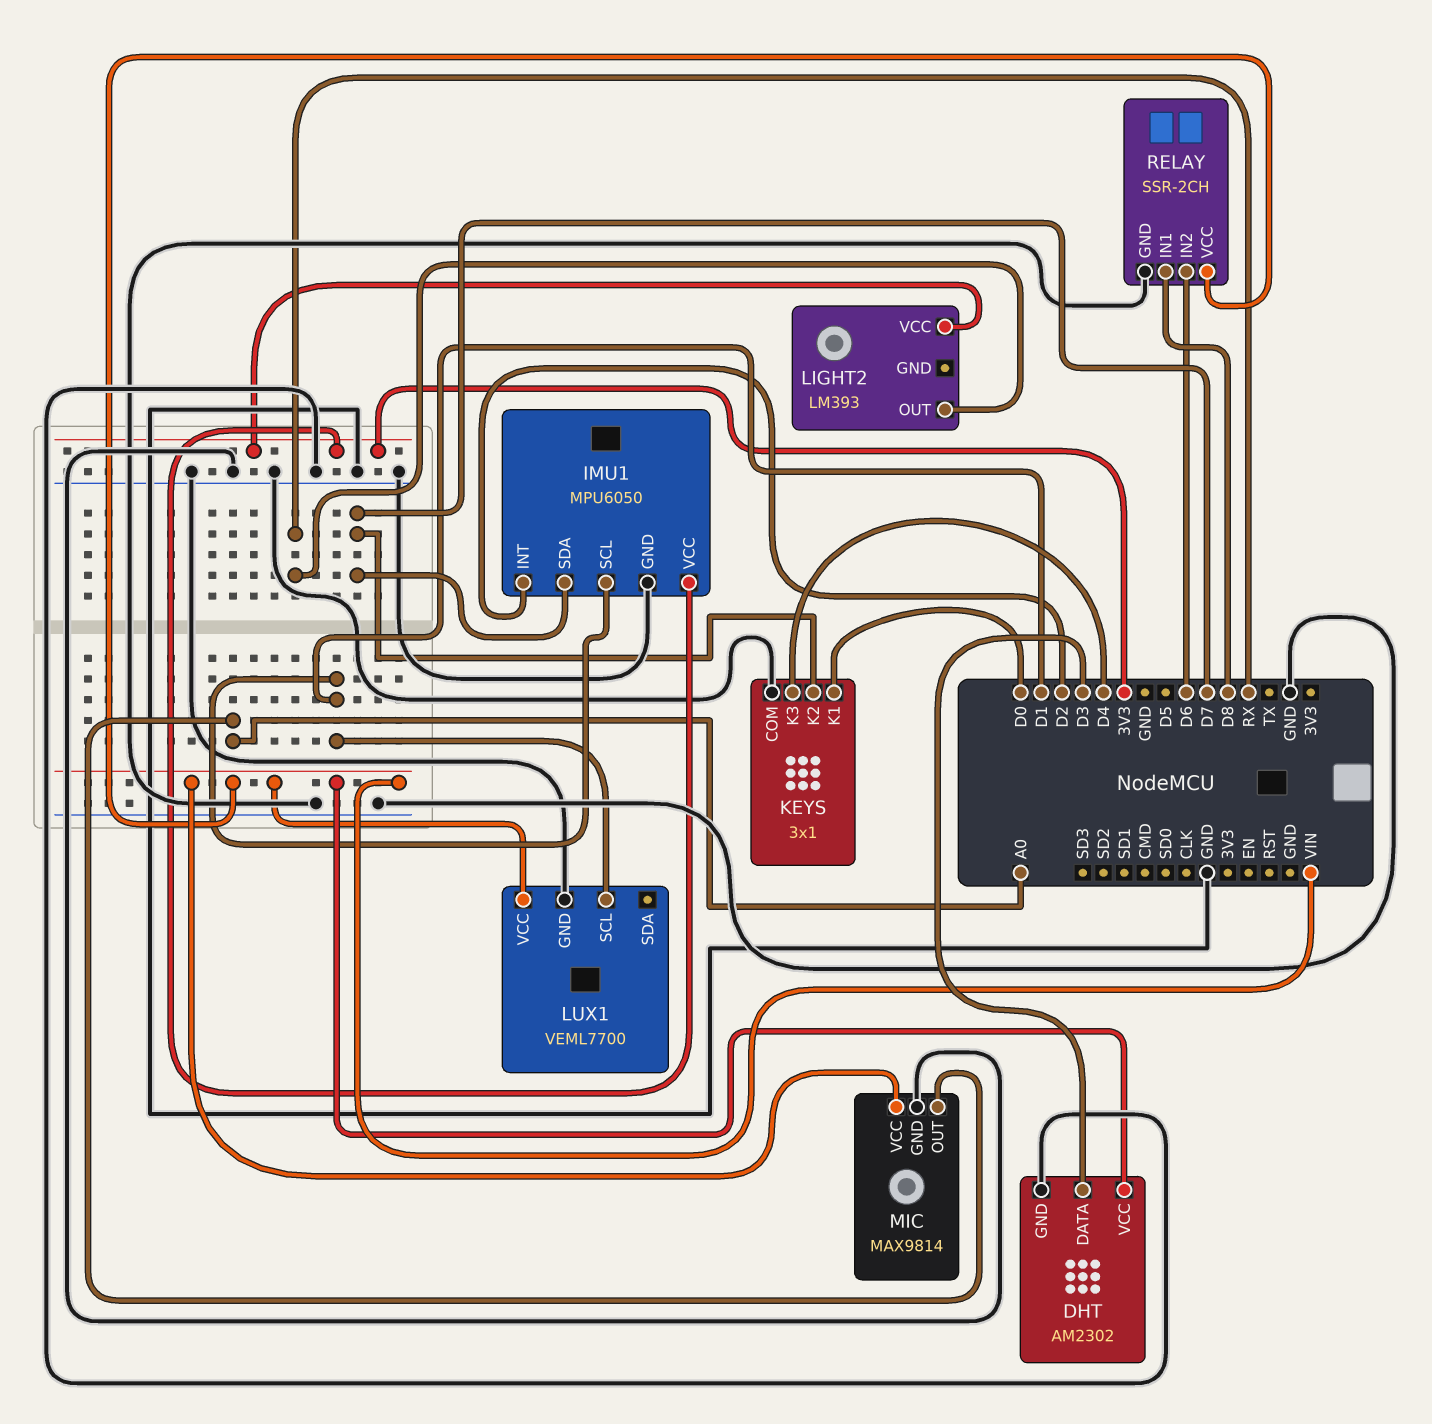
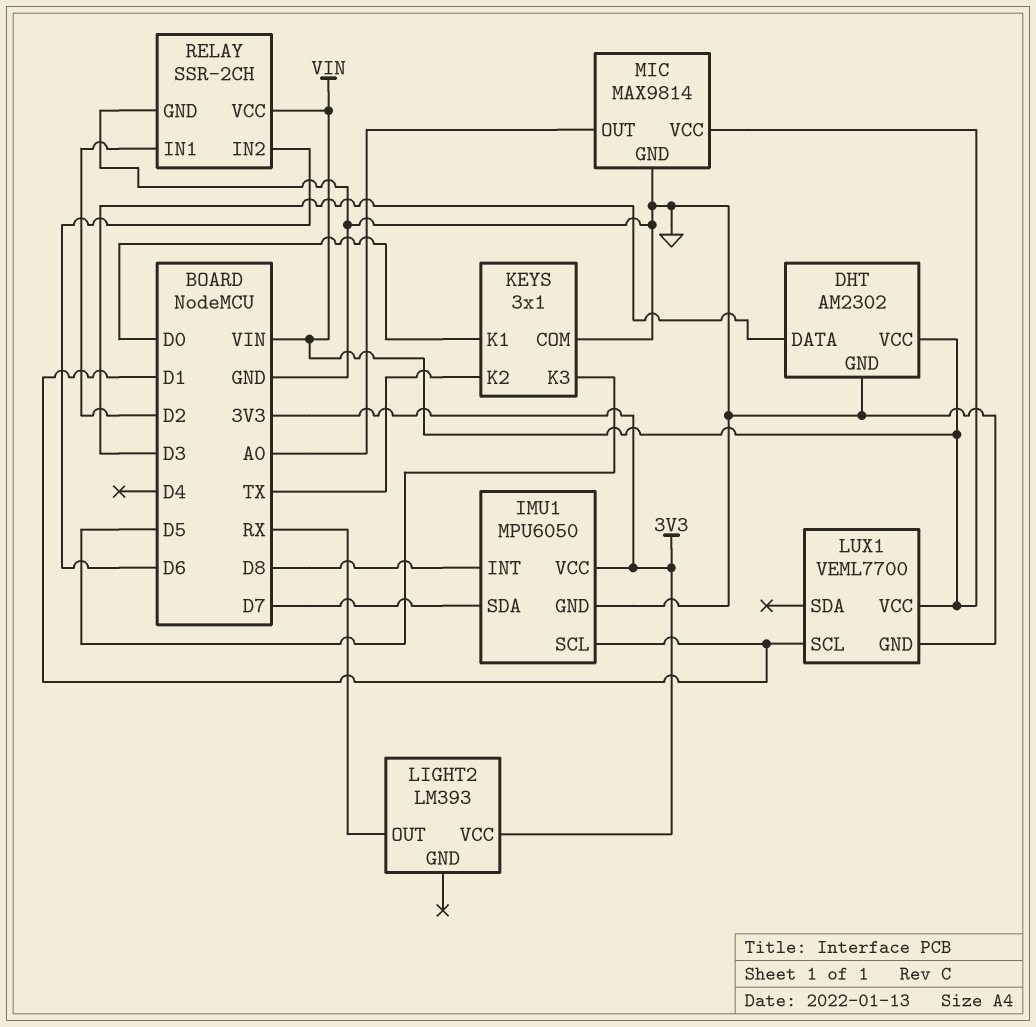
IMU1 pin INT: D2 -> D8
KEYS pin K2: D7 -> TX
KEYS pin K3: D4 -> D5
RELAY pin IN1: D8 -> D2

